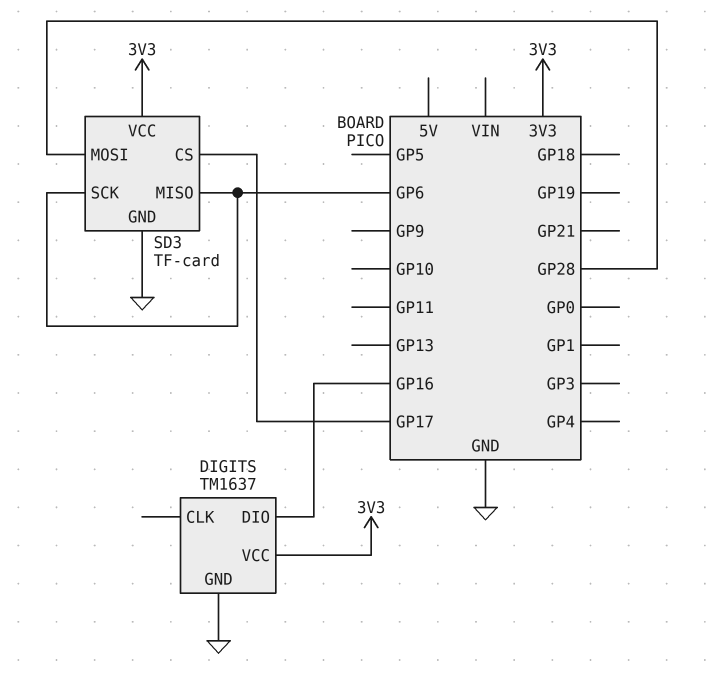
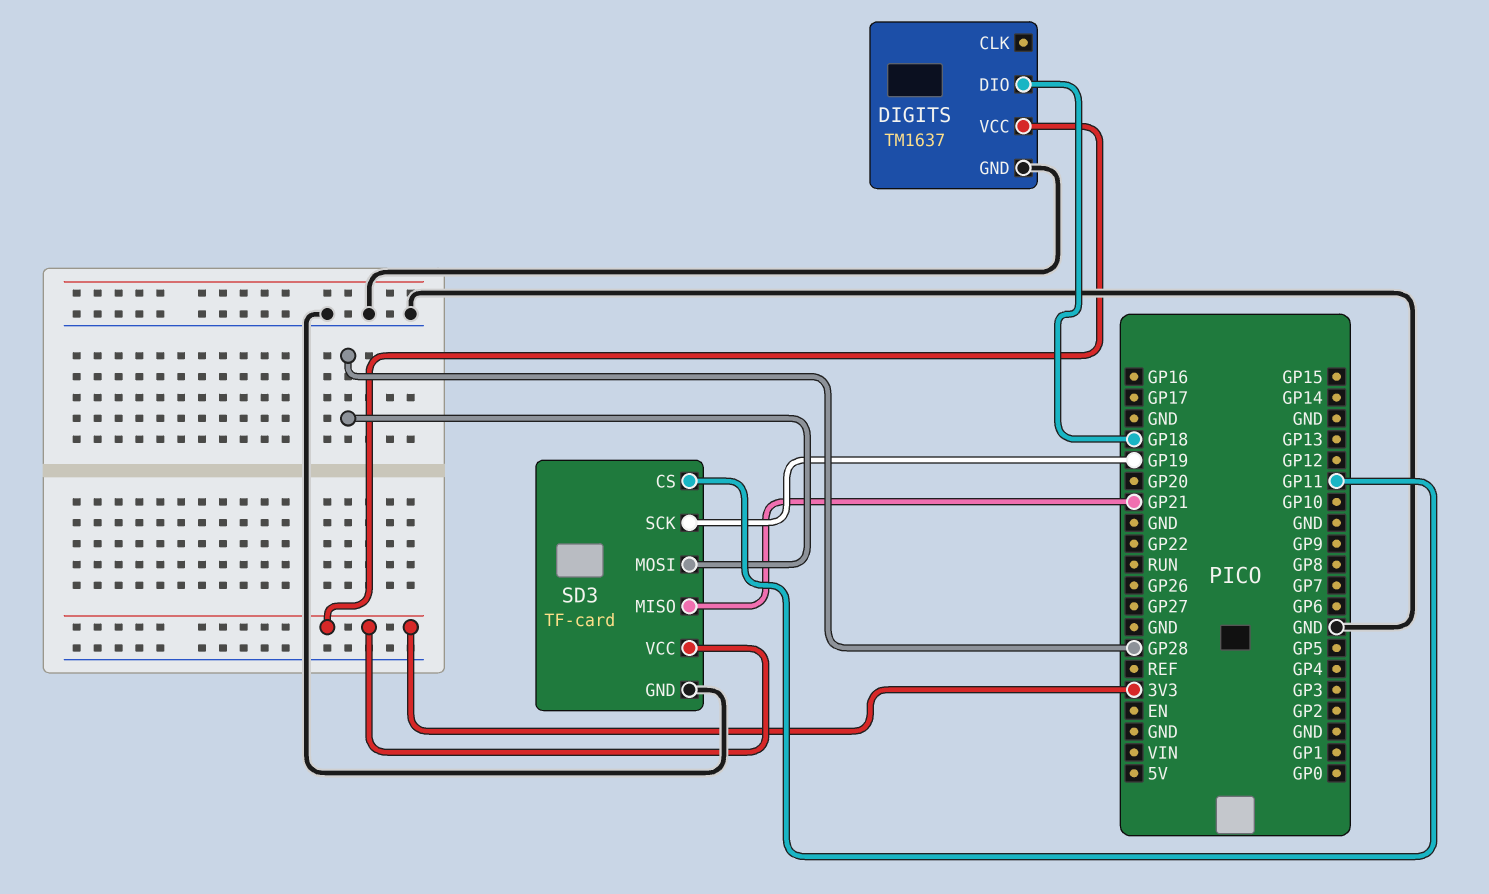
DIGITS pin DIO: GP16 -> GP18
SD3 pin CS: GP17 -> GP11
SD3 pin MISO: GP6 -> GP21
SD3 pin SCK: GP6 -> GP19

